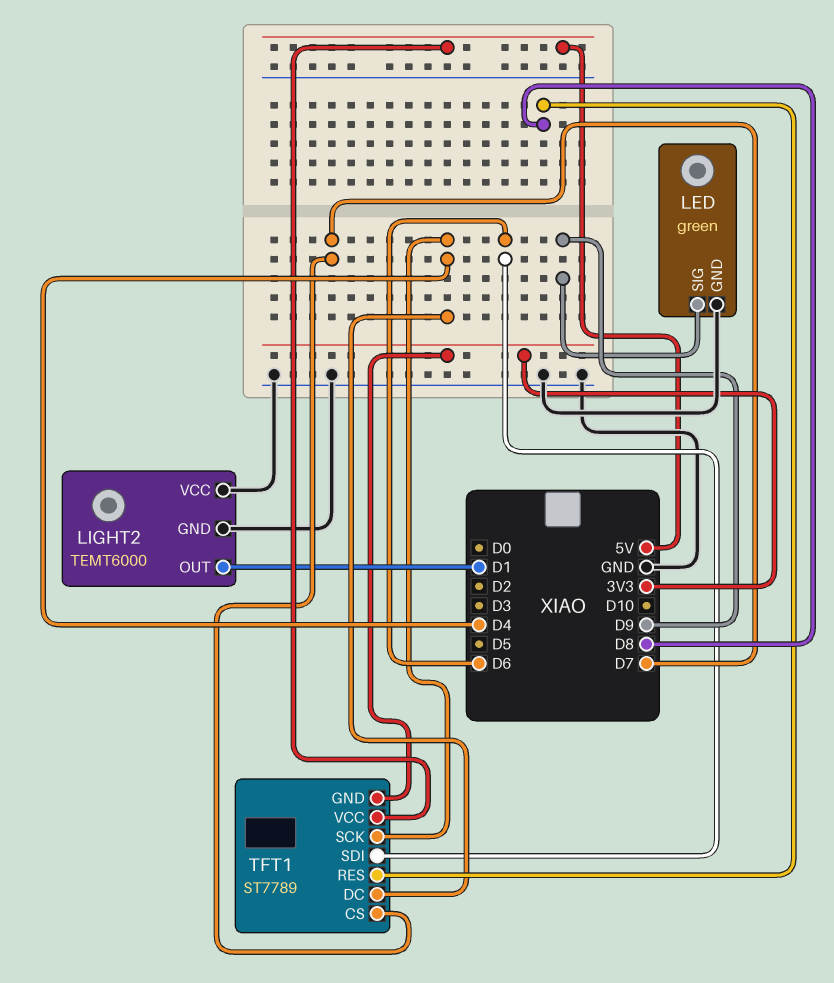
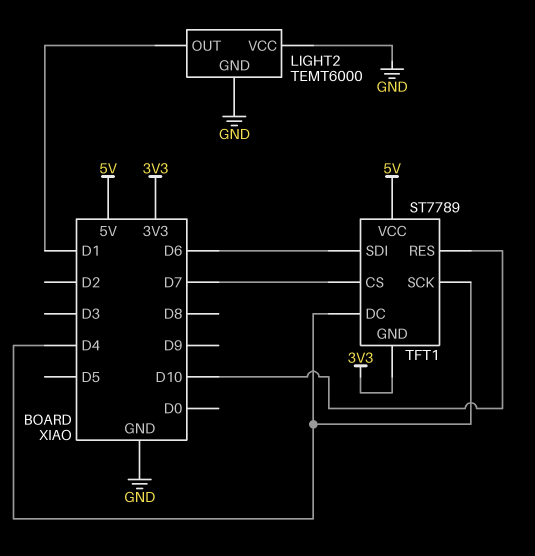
LED: green -> none
LED pin GND: GND -> none
LED pin SIG: D9 -> none
TFT1 pin RES: D8 -> D10

